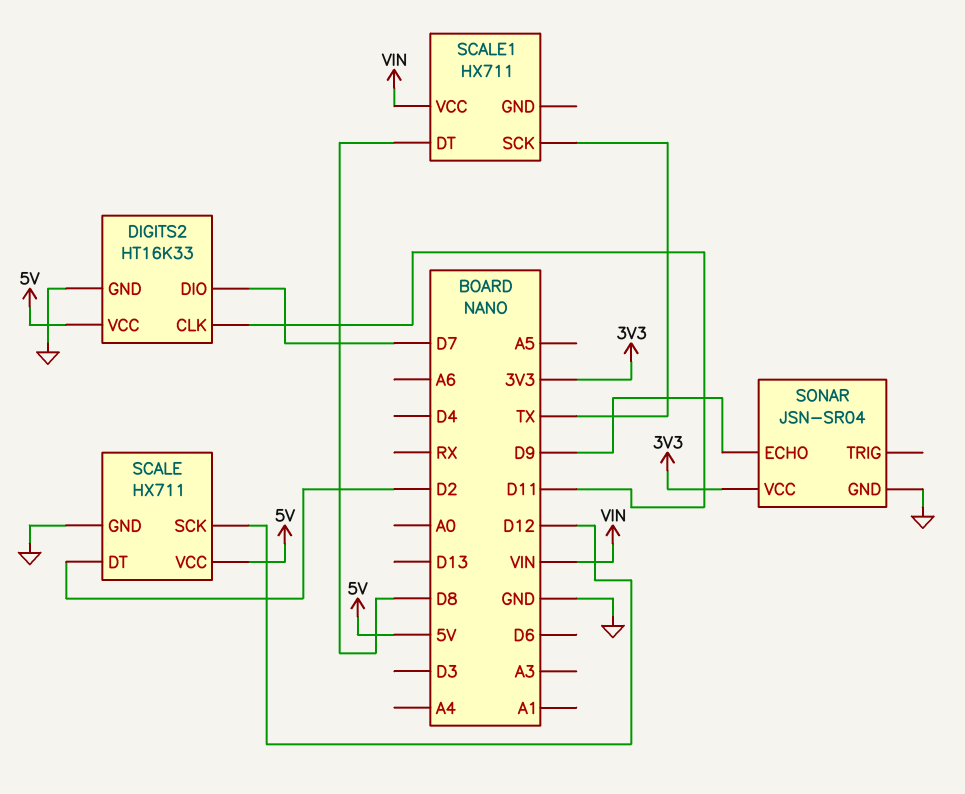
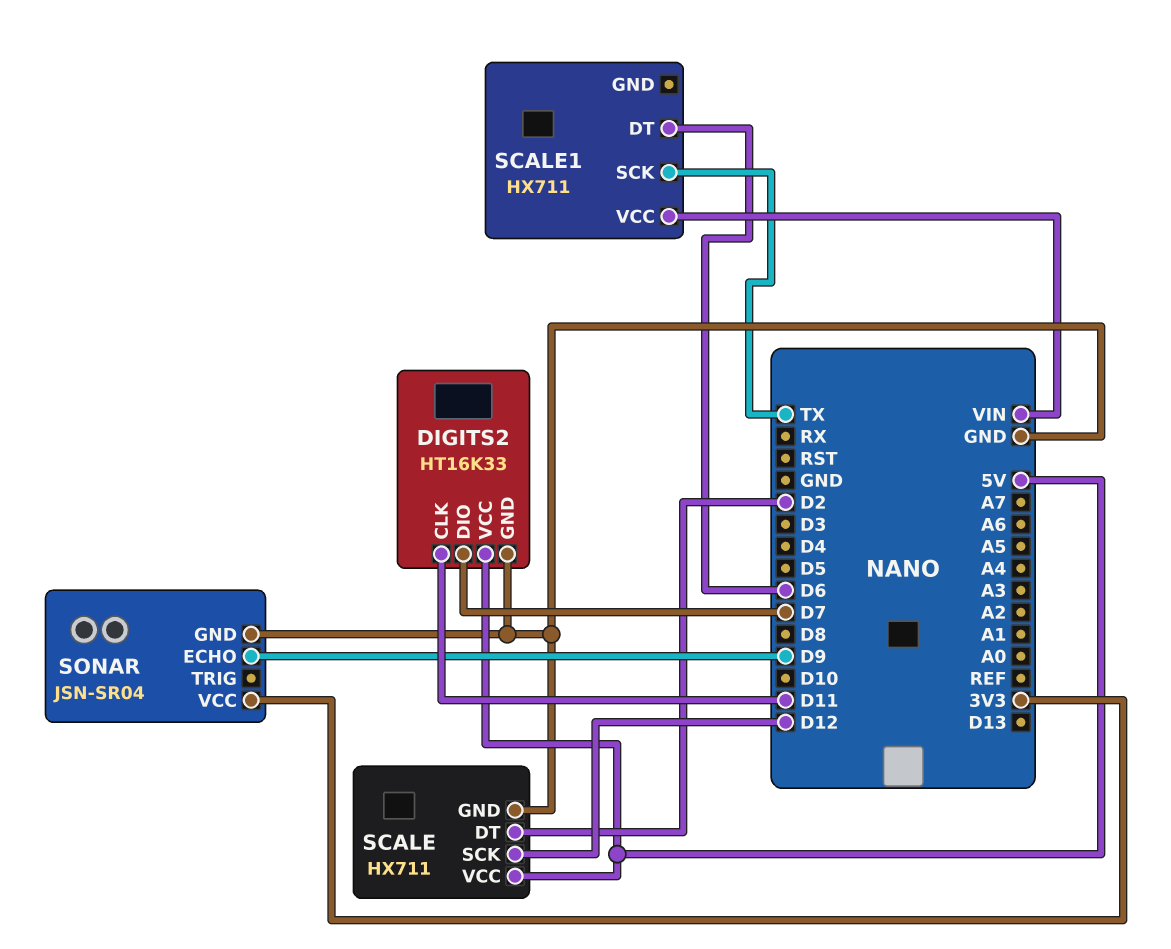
SCALE1 pin DT: D8 -> D6

